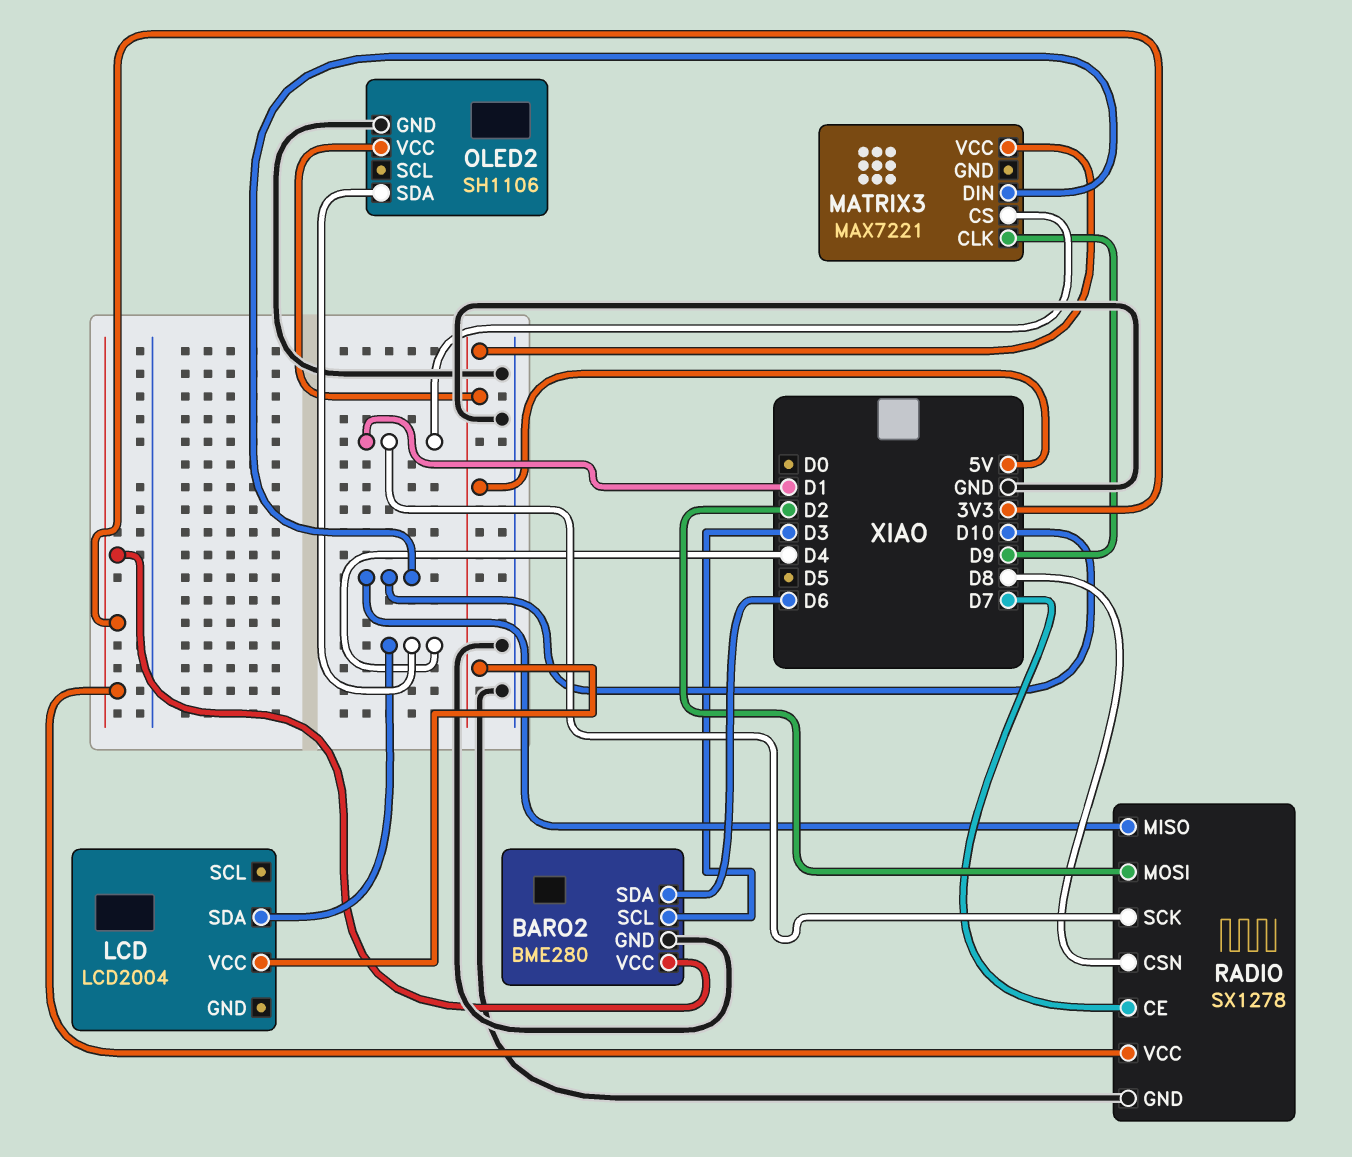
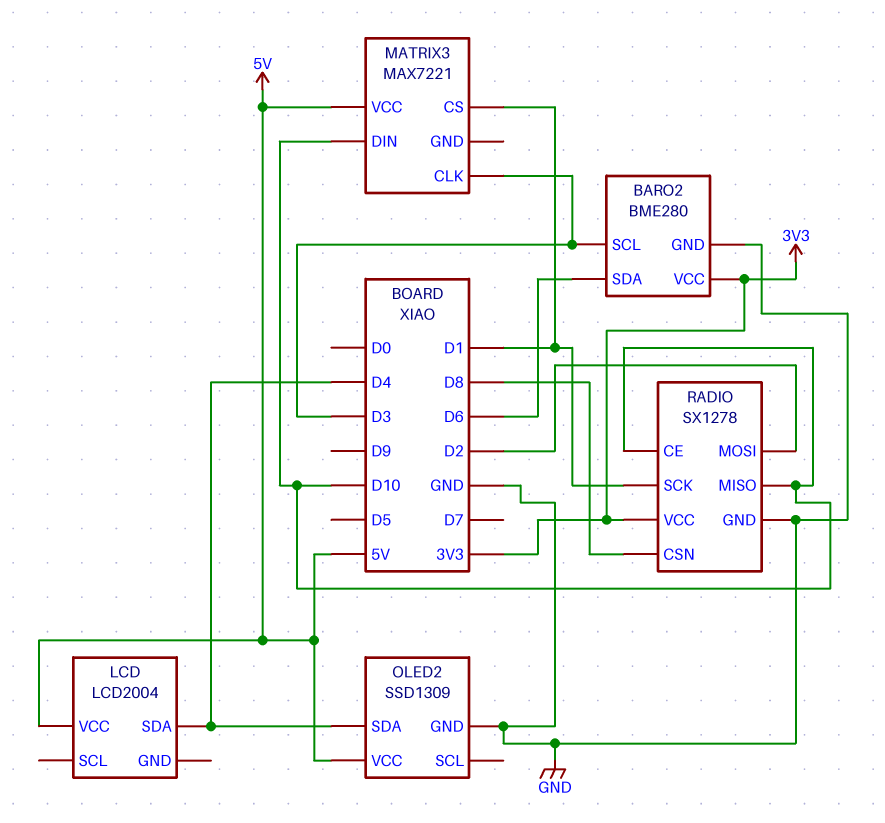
MATRIX3 pin CLK: D9 -> D3
OLED2: SH1106 -> SSD1309
RADIO pin CE: D7 -> D10

